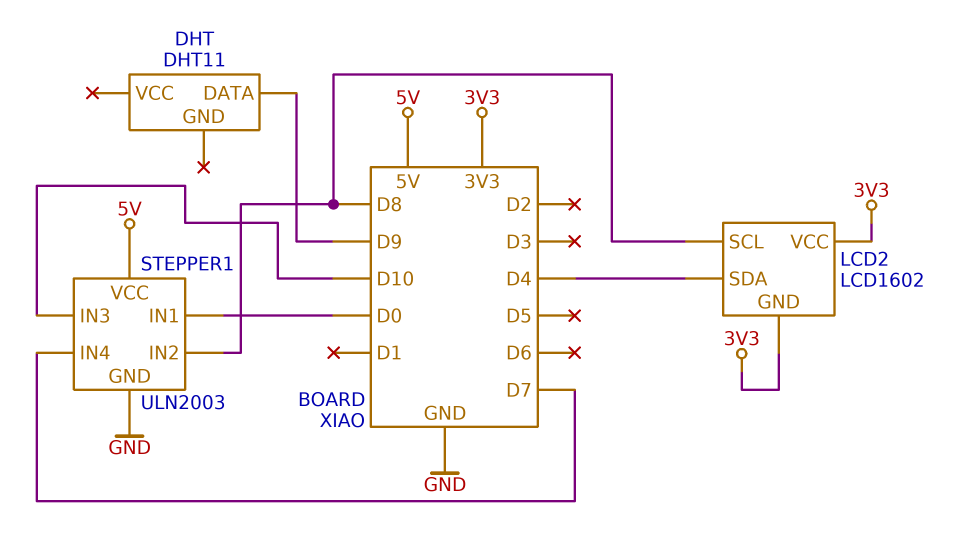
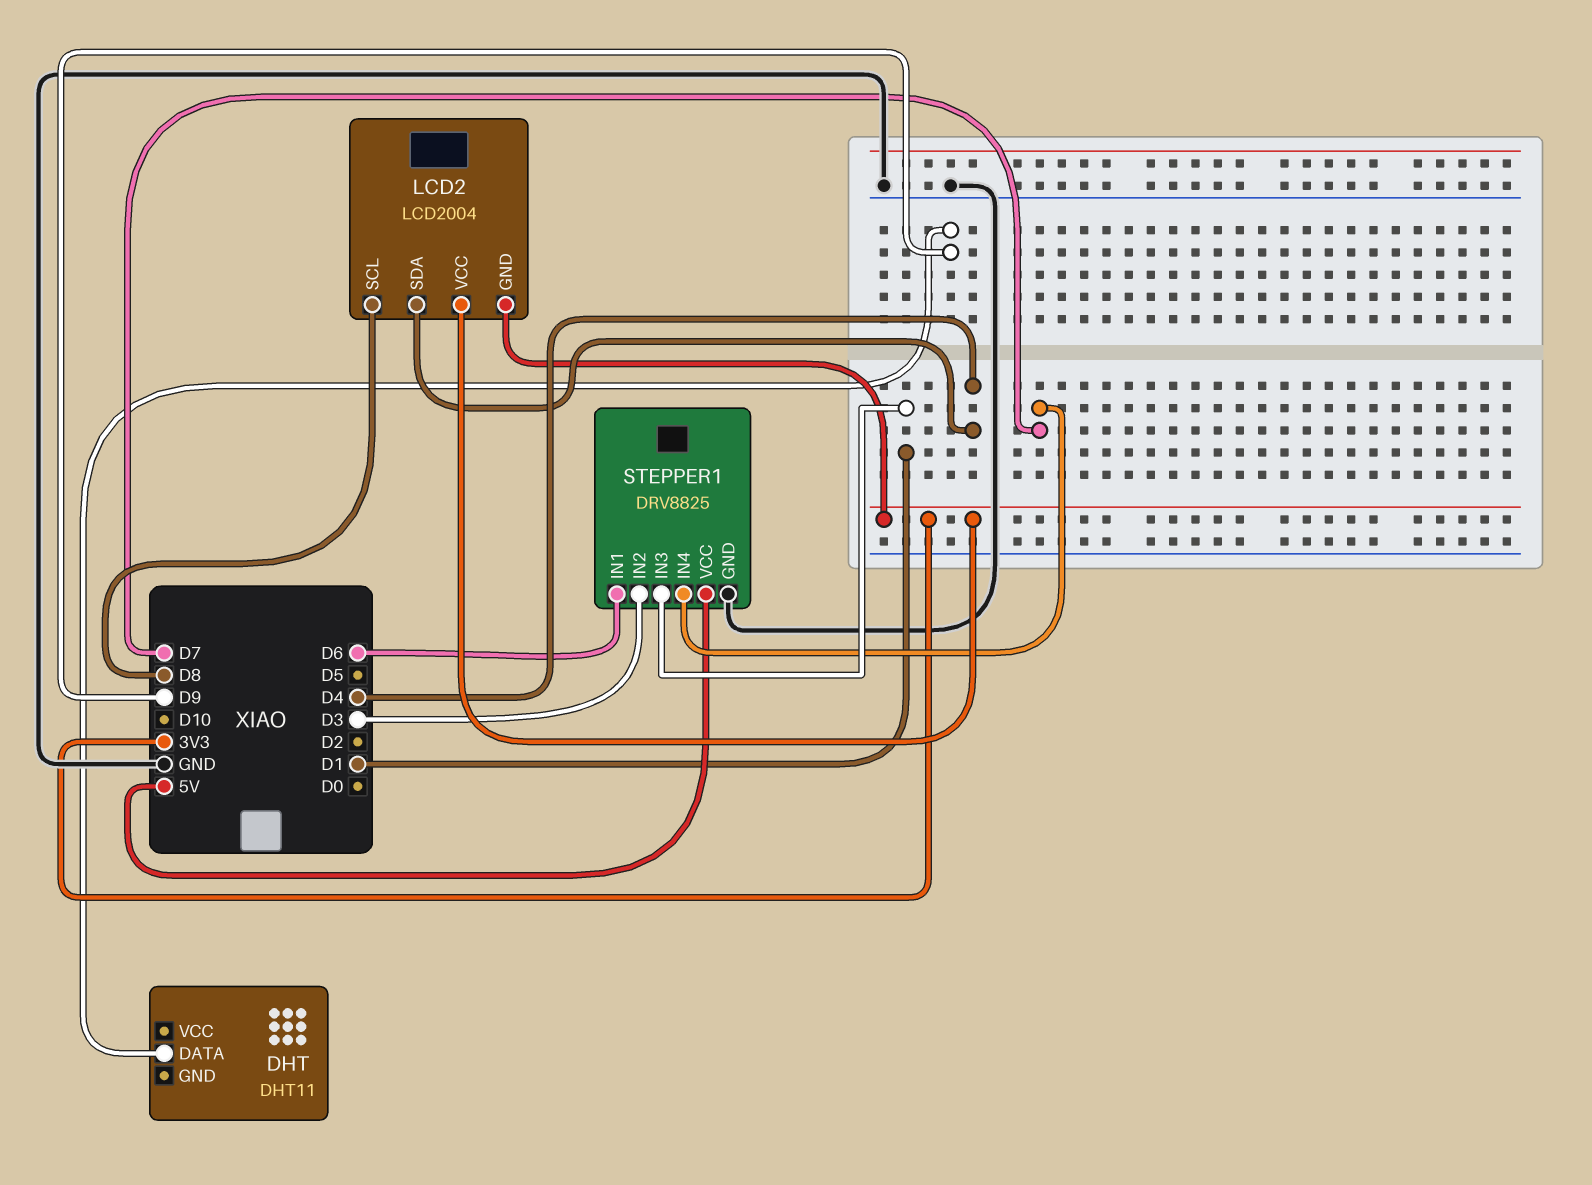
LCD2: LCD1602 -> LCD2004
STEPPER1: ULN2003 -> DRV8825
STEPPER1 pin IN1: D0 -> D6
STEPPER1 pin IN2: D8 -> D3
STEPPER1 pin IN3: D10 -> D1

